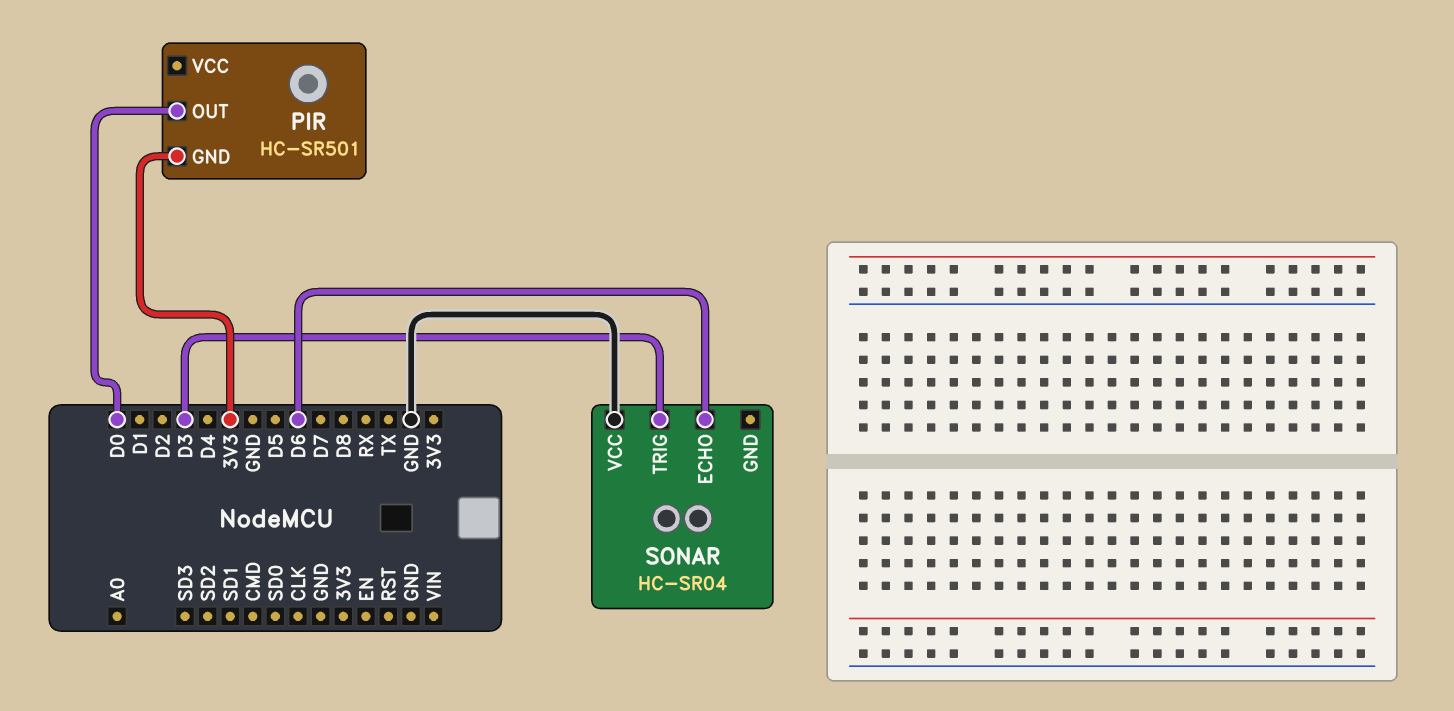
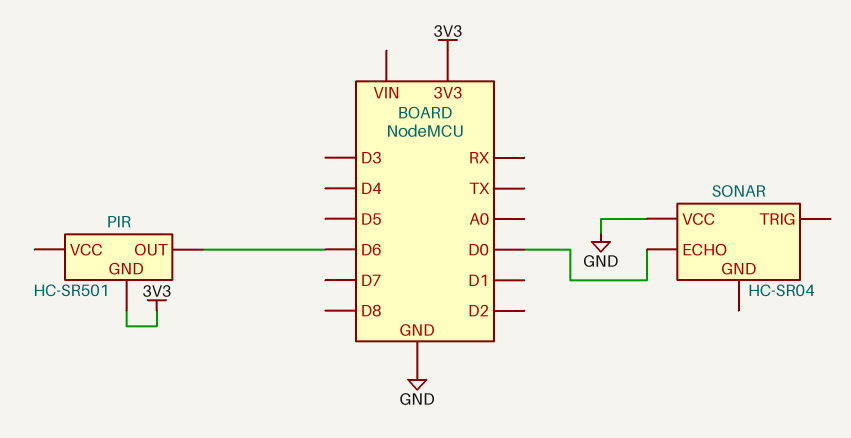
PIR pin OUT: D0 -> D6
SONAR pin ECHO: D6 -> D0
SONAR pin TRIG: D3 -> none

